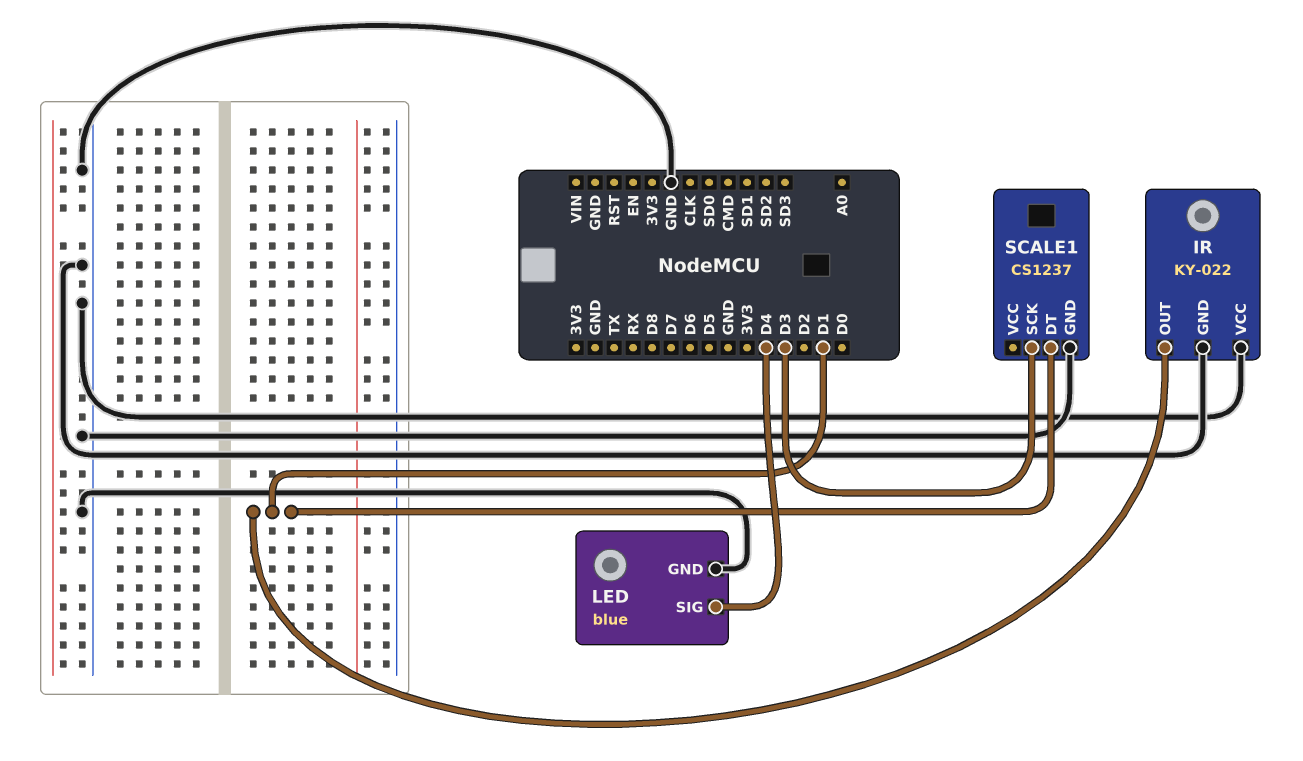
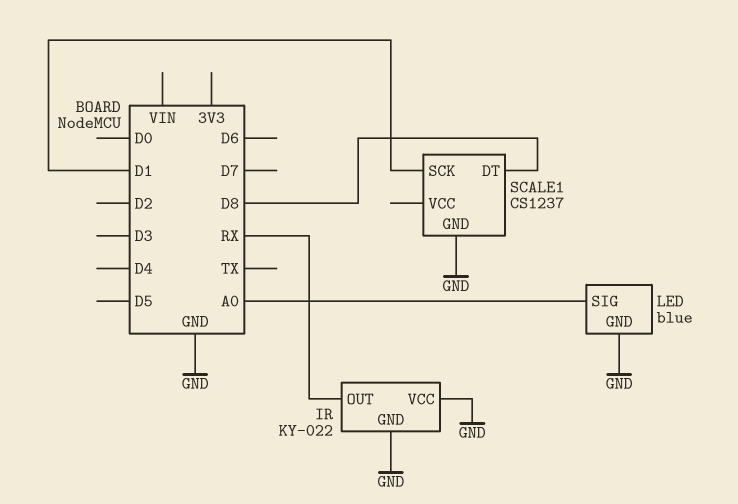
IR pin OUT: D1 -> RX
LED pin SIG: D4 -> A0
SCALE1 pin DT: D1 -> D8
SCALE1 pin SCK: D3 -> D1

